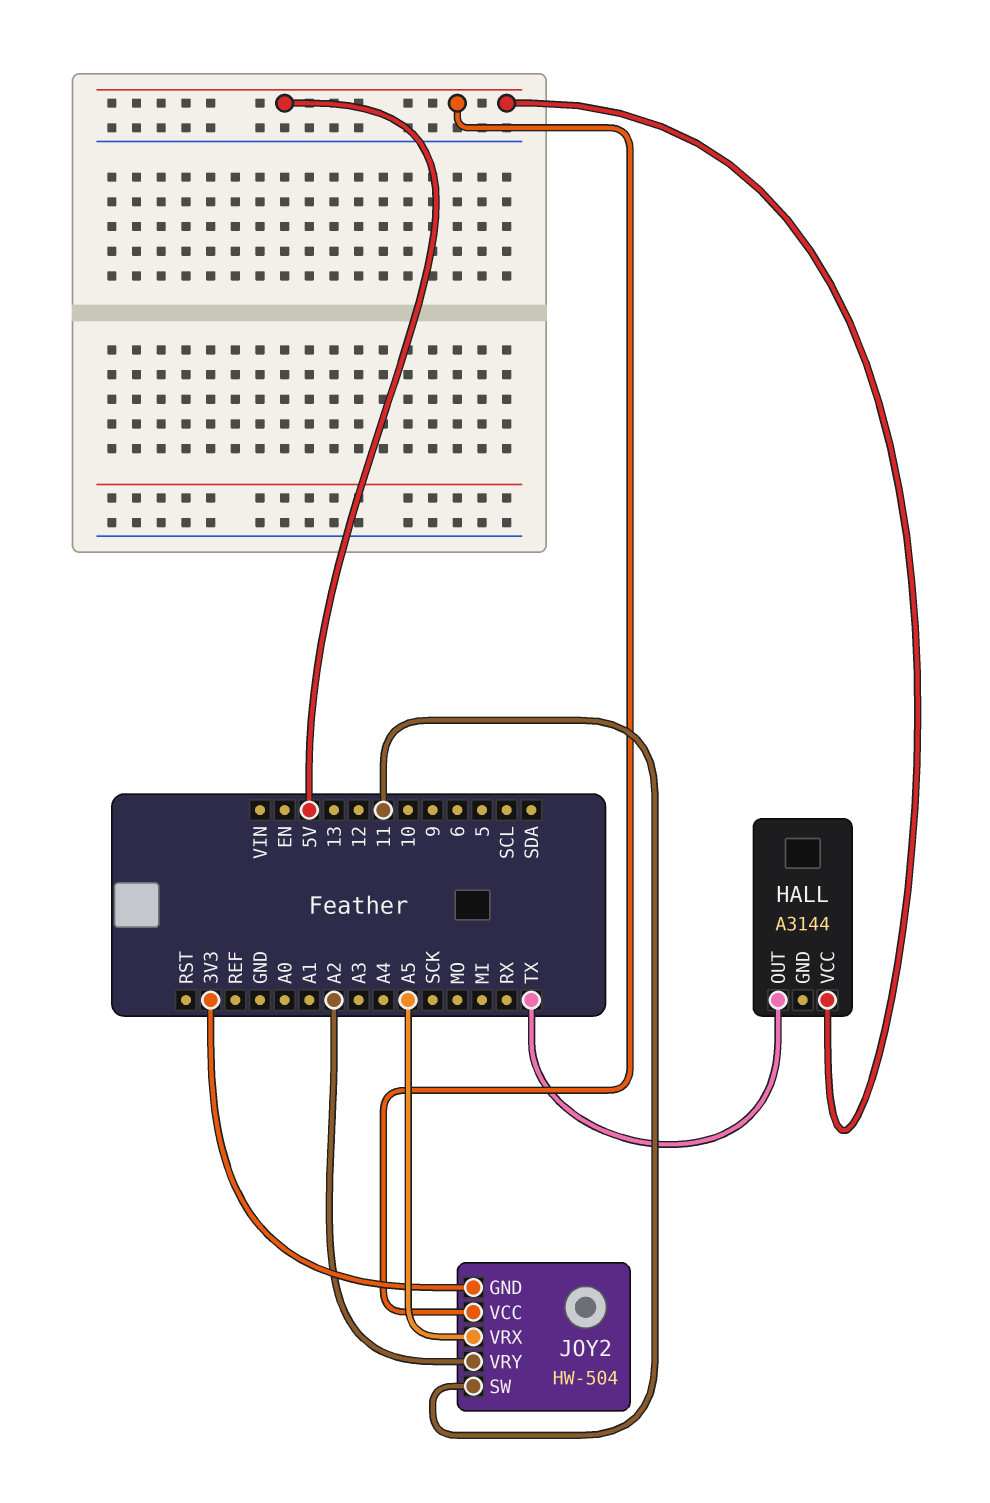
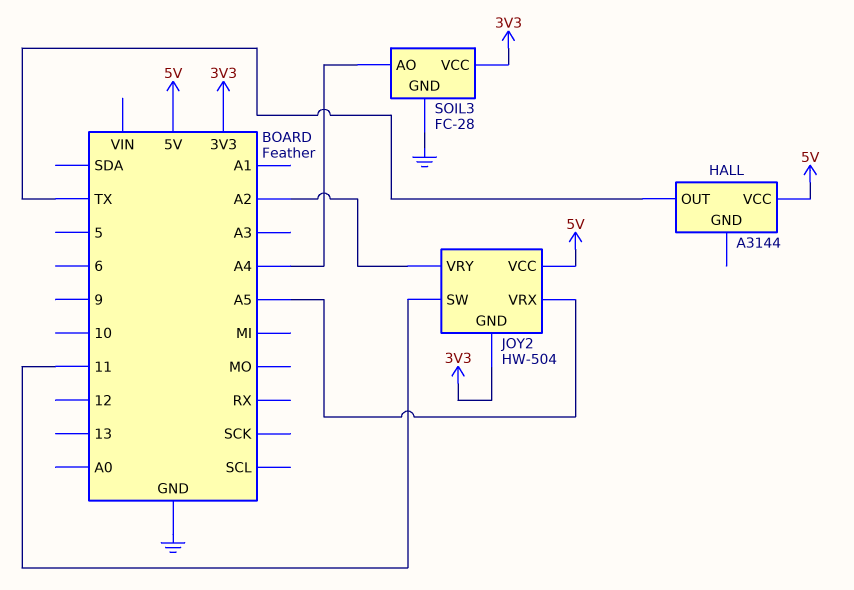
SOIL3: none -> FC-28
SOIL3 pin AO: none -> A4
SOIL3 pin GND: none -> GND
SOIL3 pin VCC: none -> 3V3

